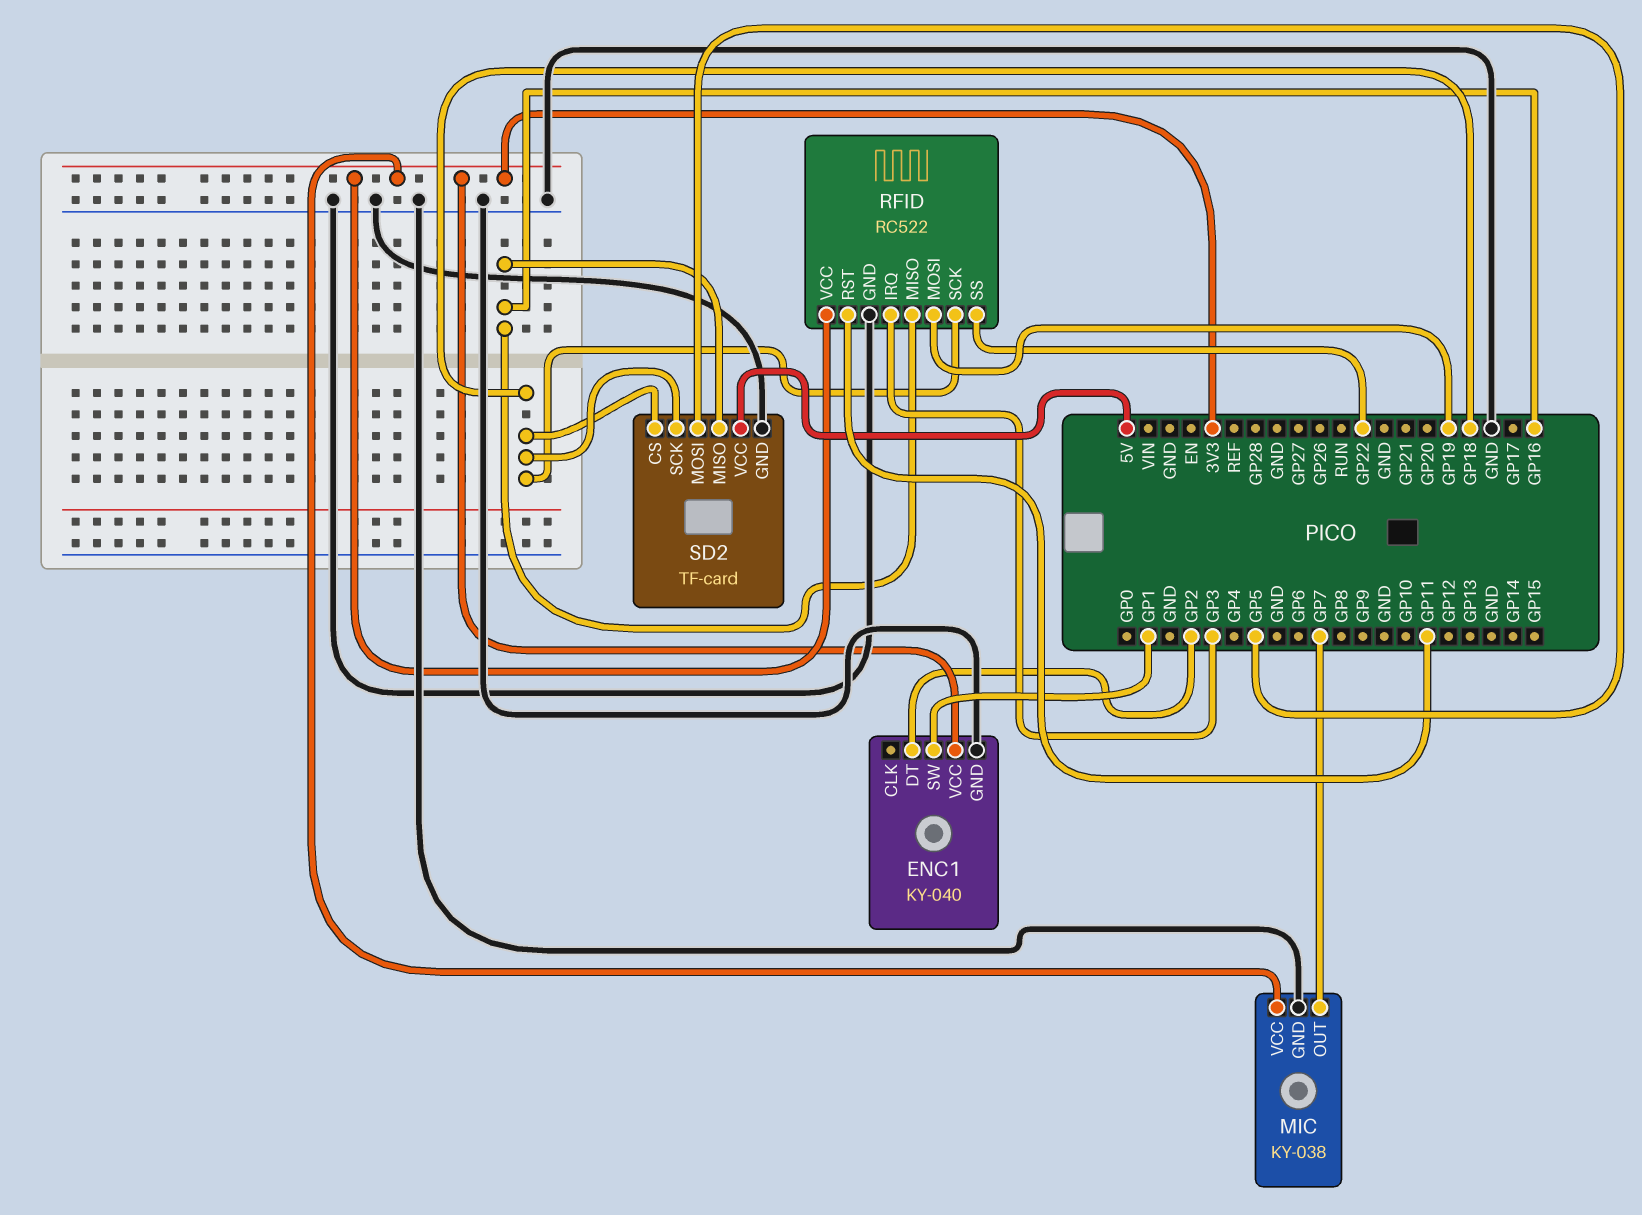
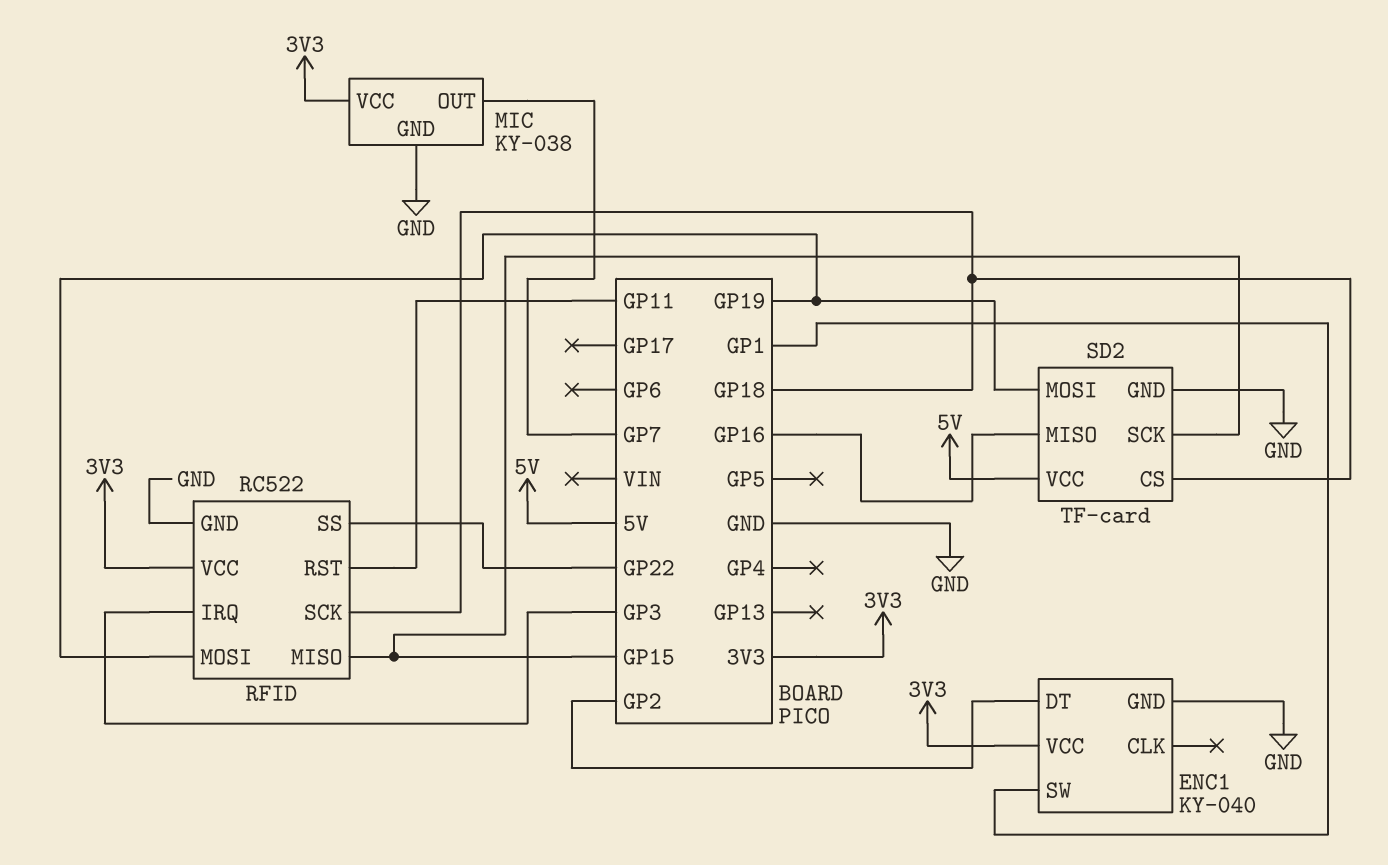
RFID pin MISO: GP16 -> GP15
SD2 pin MOSI: GP5 -> GP19
SD2 pin SCK: GP18 -> GP15

